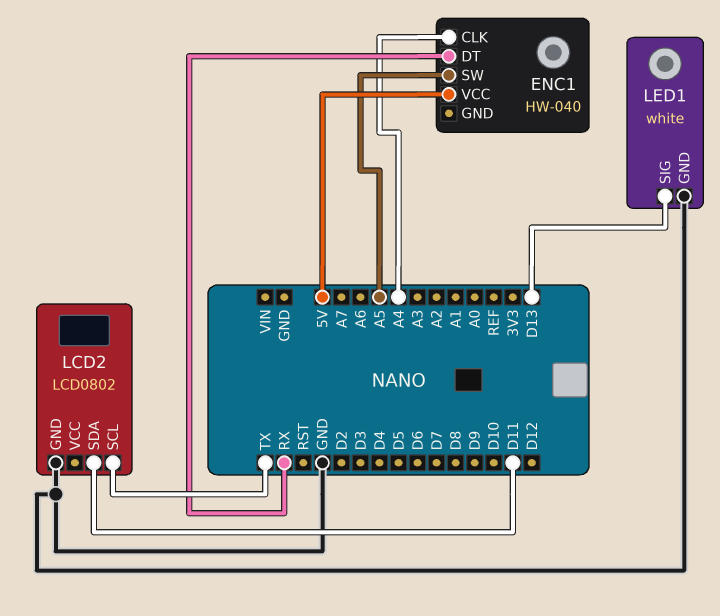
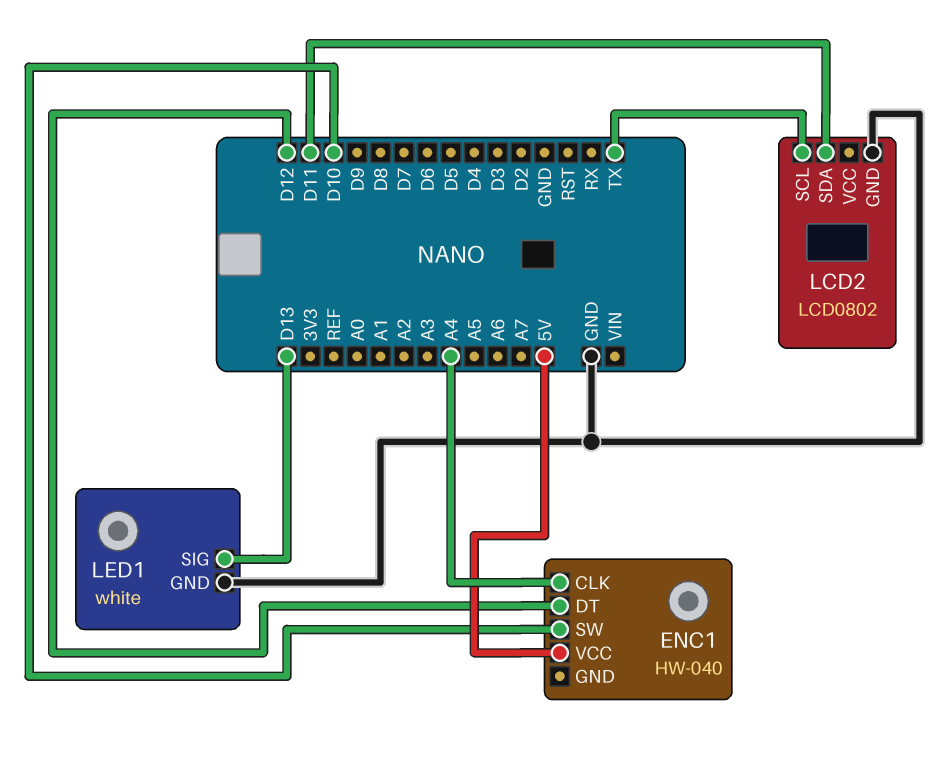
ENC1 pin DT: RX -> D12
ENC1 pin SW: A5 -> D10

